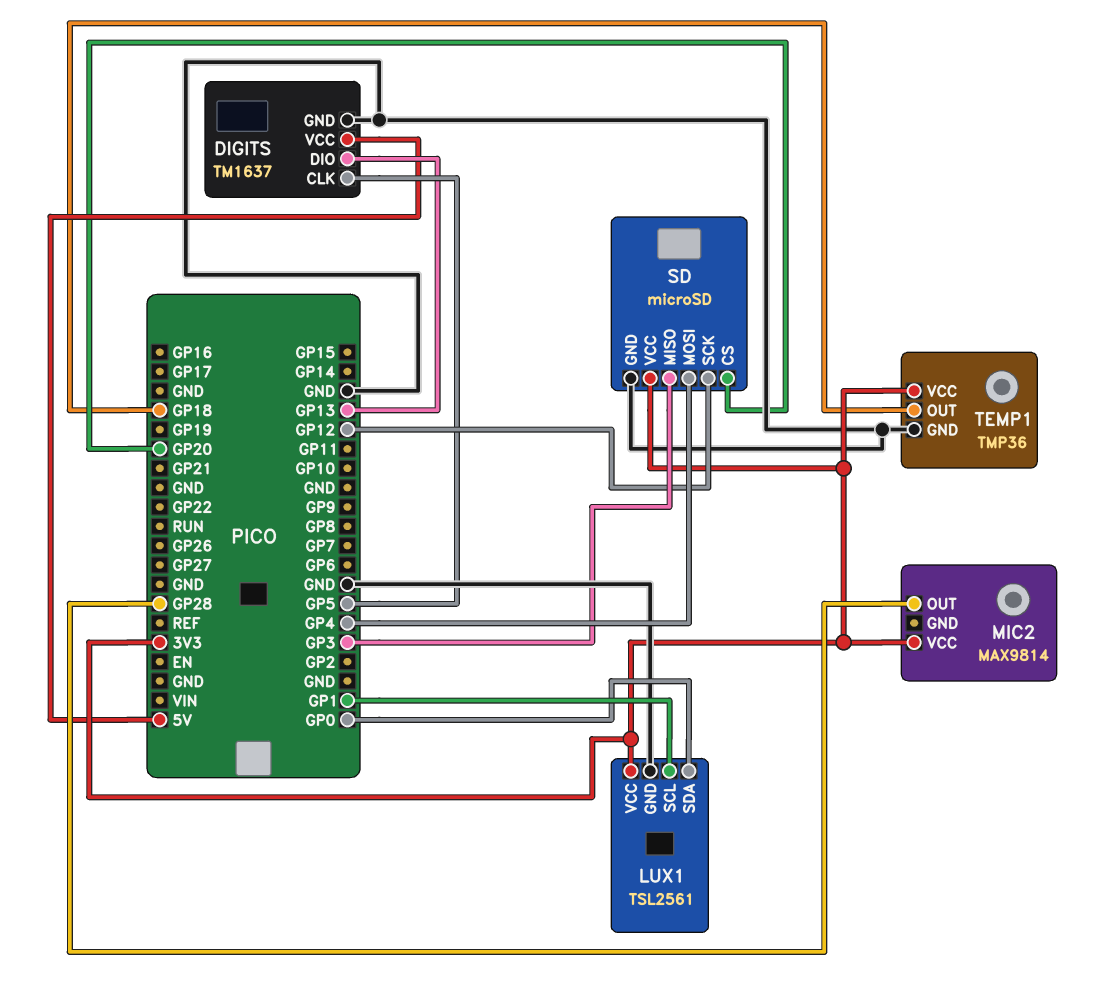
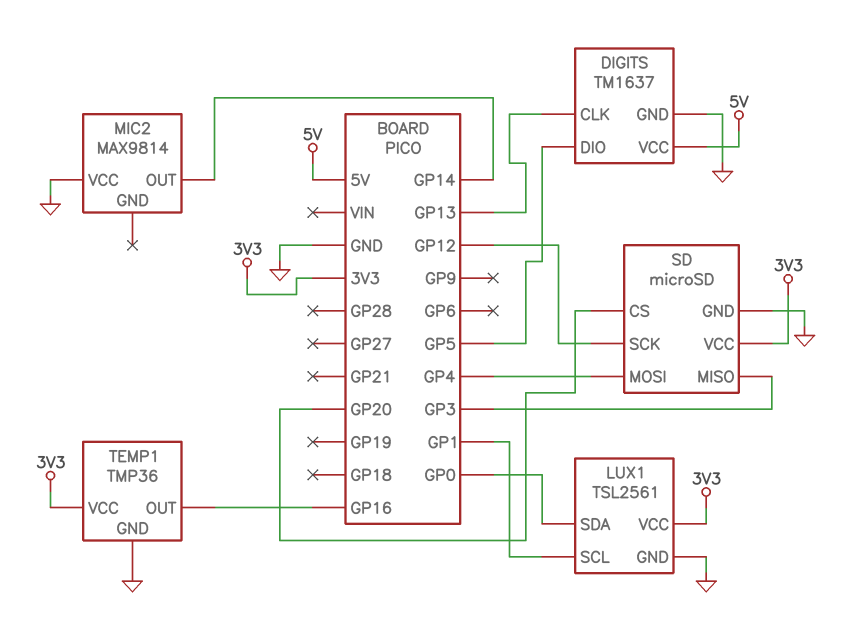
DIGITS pin CLK: GP5 -> GP13
DIGITS pin DIO: GP13 -> GP5
MIC2 pin OUT: GP28 -> GP14
MIC2 pin VCC: 3V3 -> GND
TEMP1 pin OUT: GP18 -> GP16

